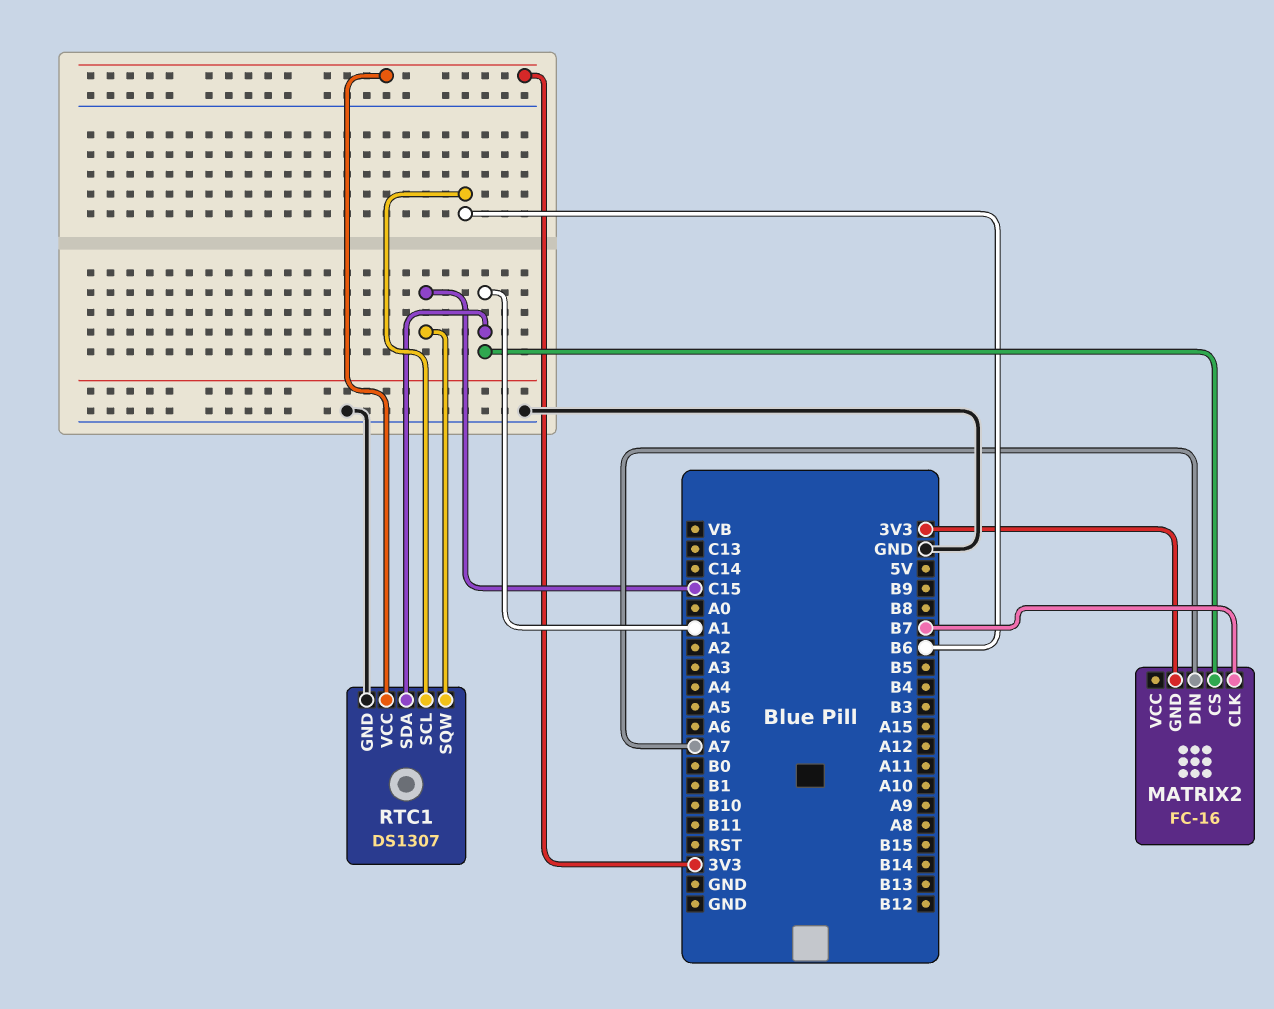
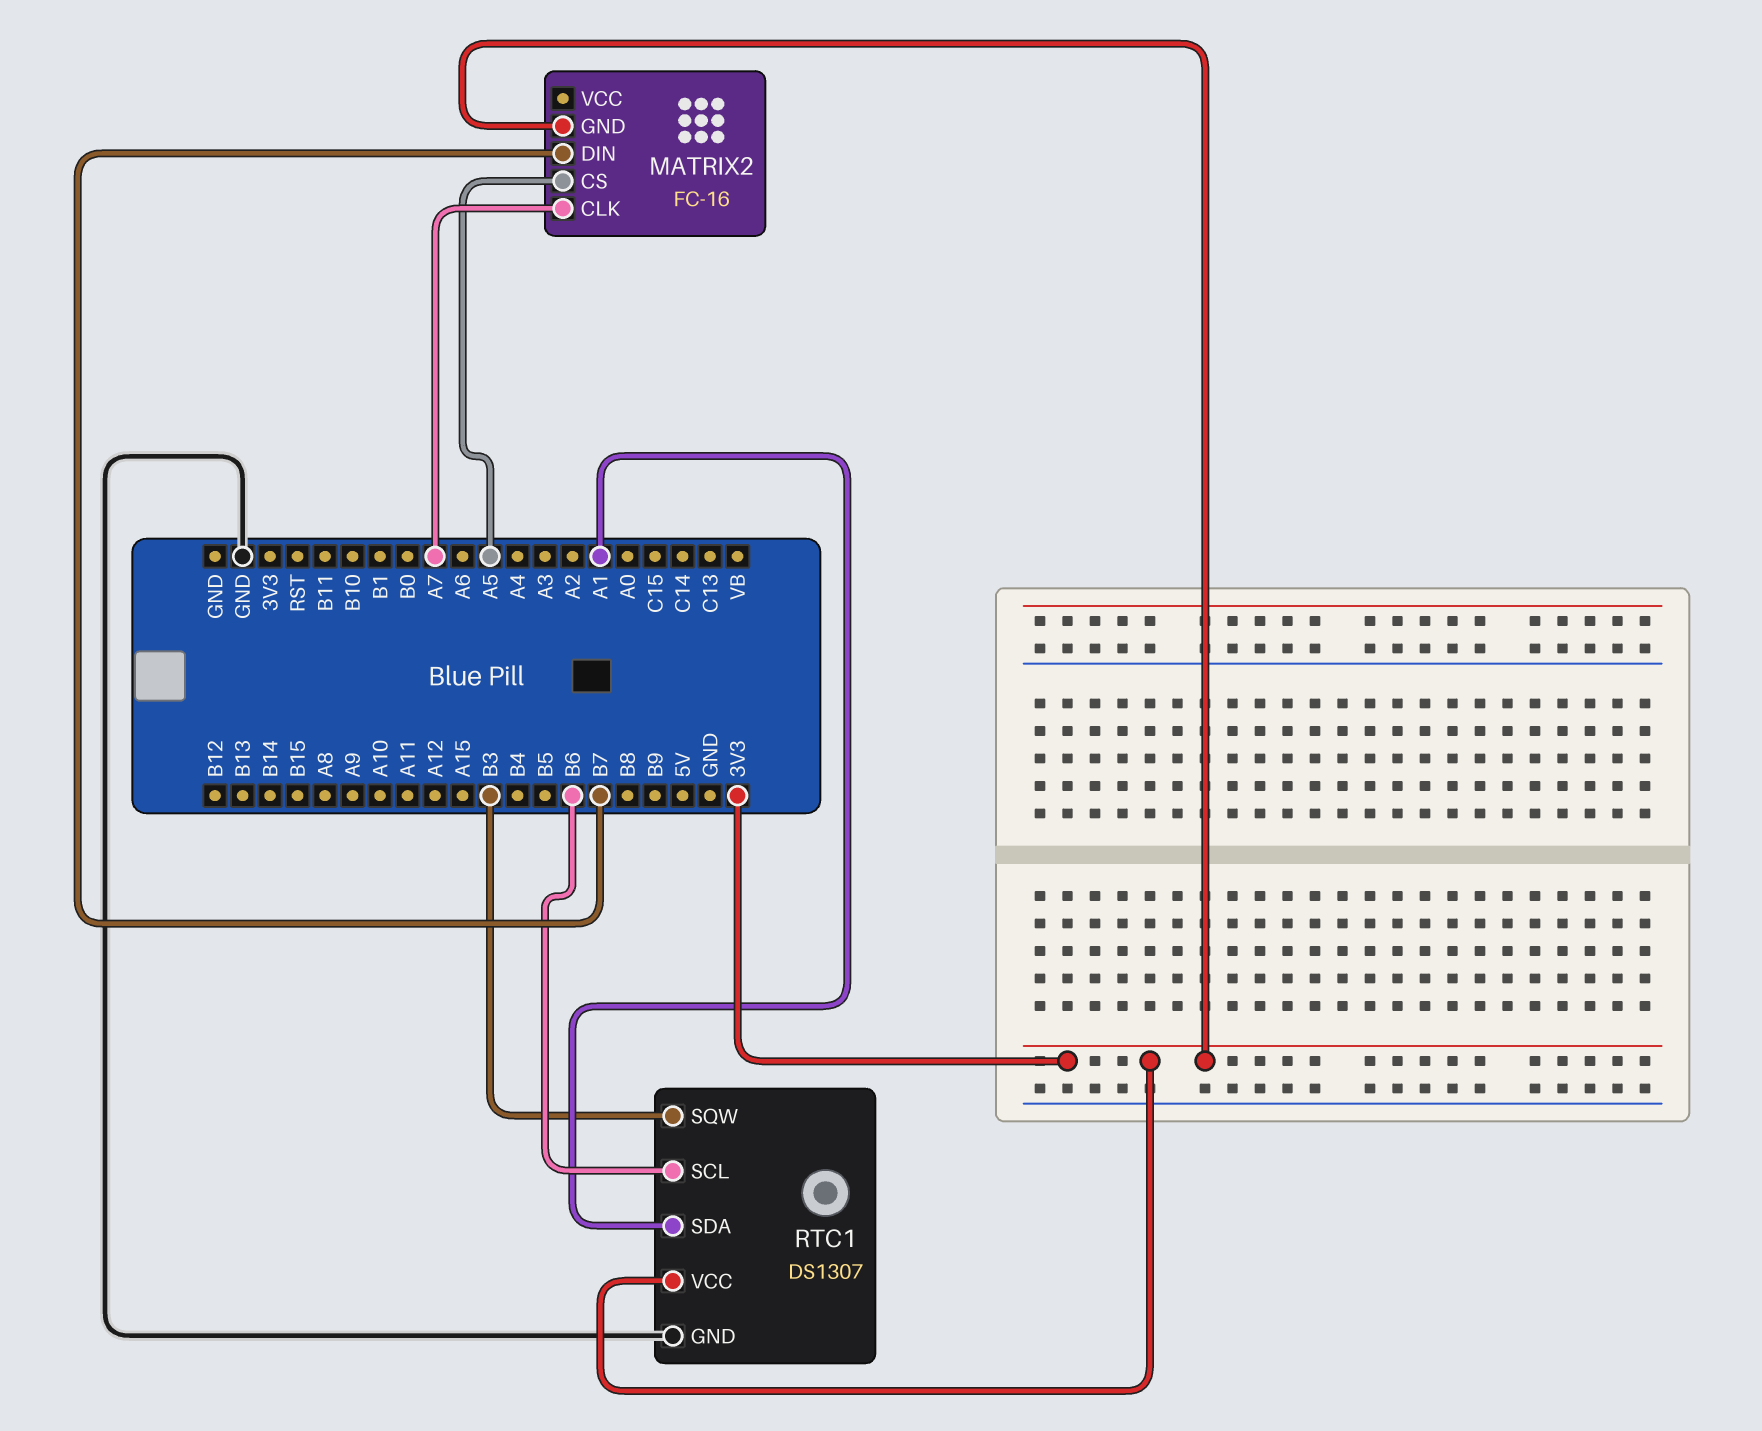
MATRIX2 pin CLK: B7 -> A7
MATRIX2 pin CS: A1 -> A5
MATRIX2 pin DIN: A7 -> B7
RTC1 pin SQW: C15 -> B3

